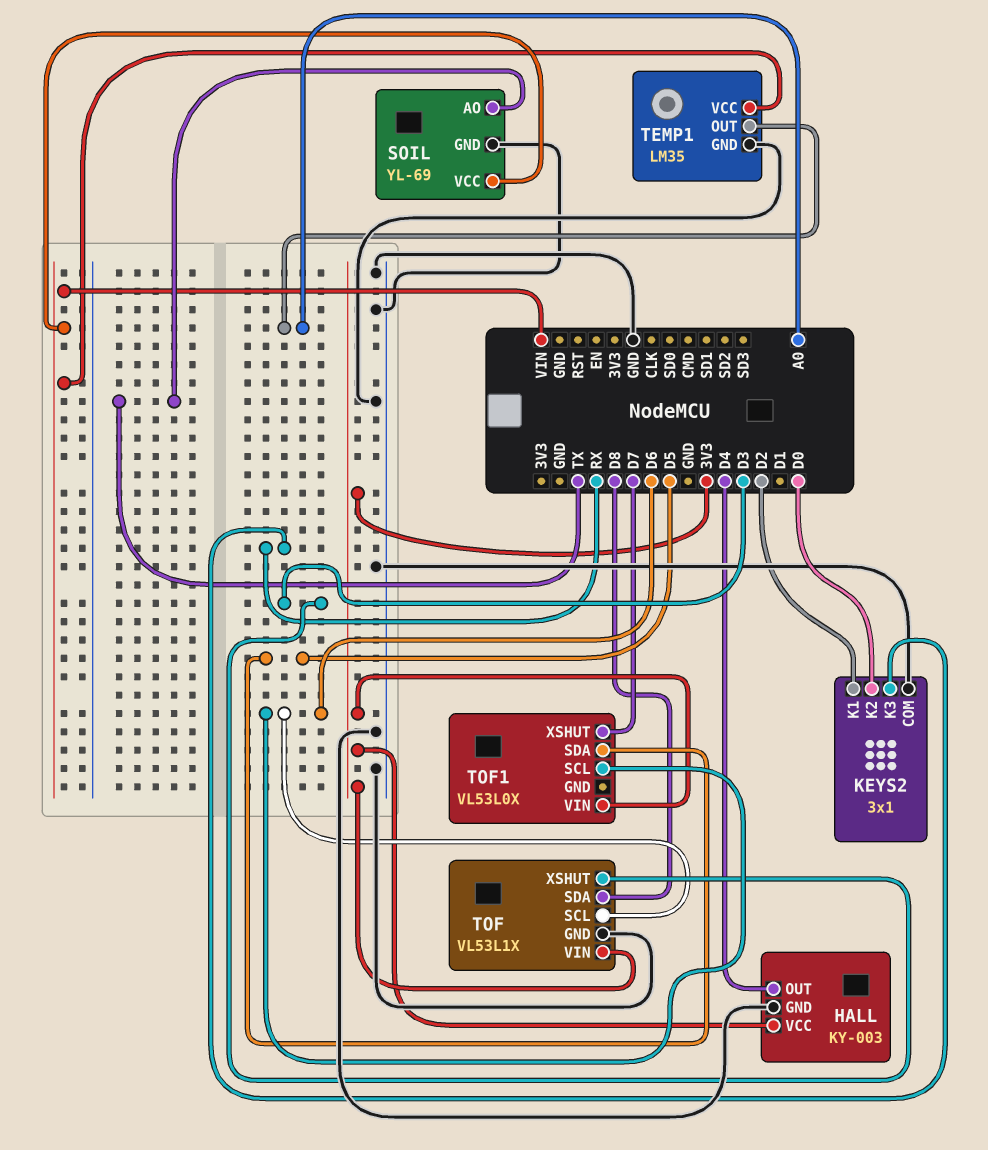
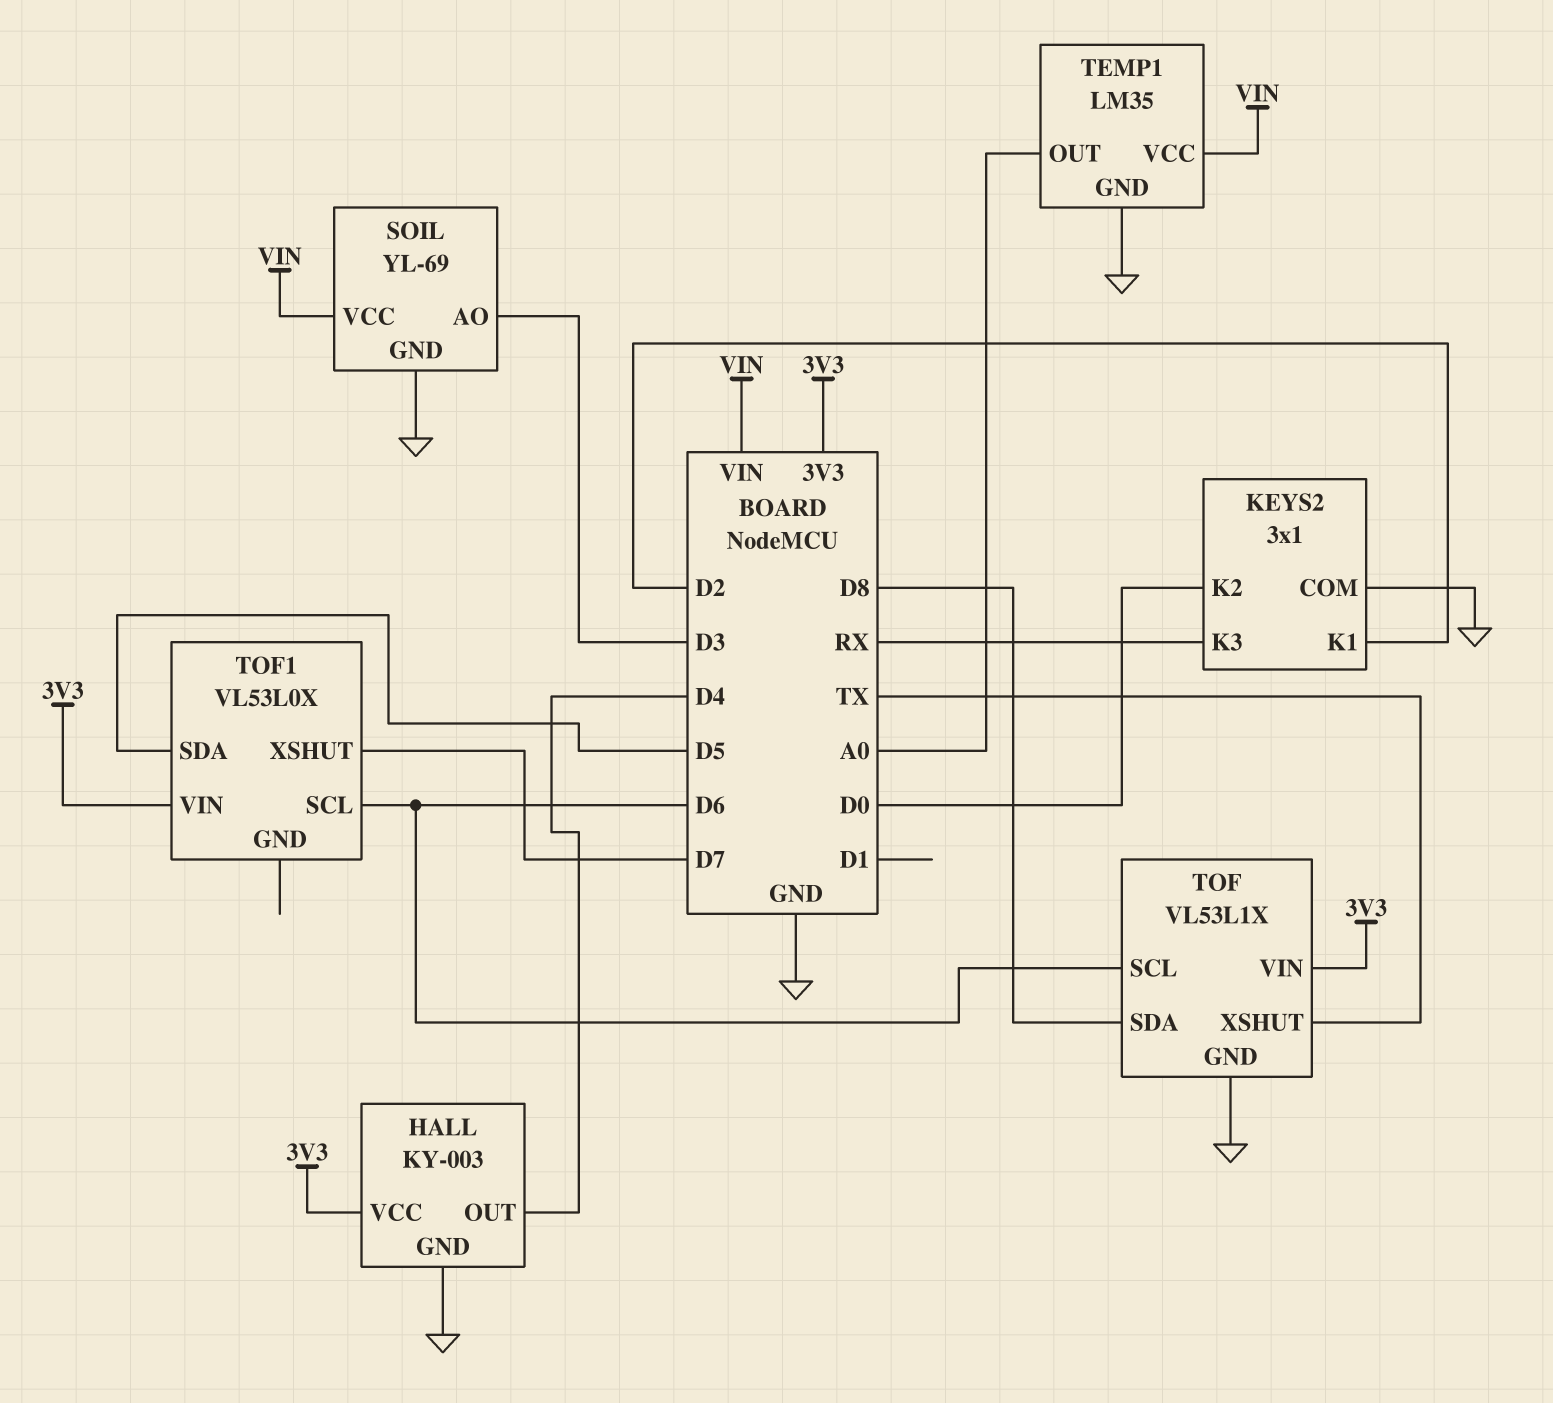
SOIL pin AO: TX -> D3
TOF pin XSHUT: D3 -> TX

